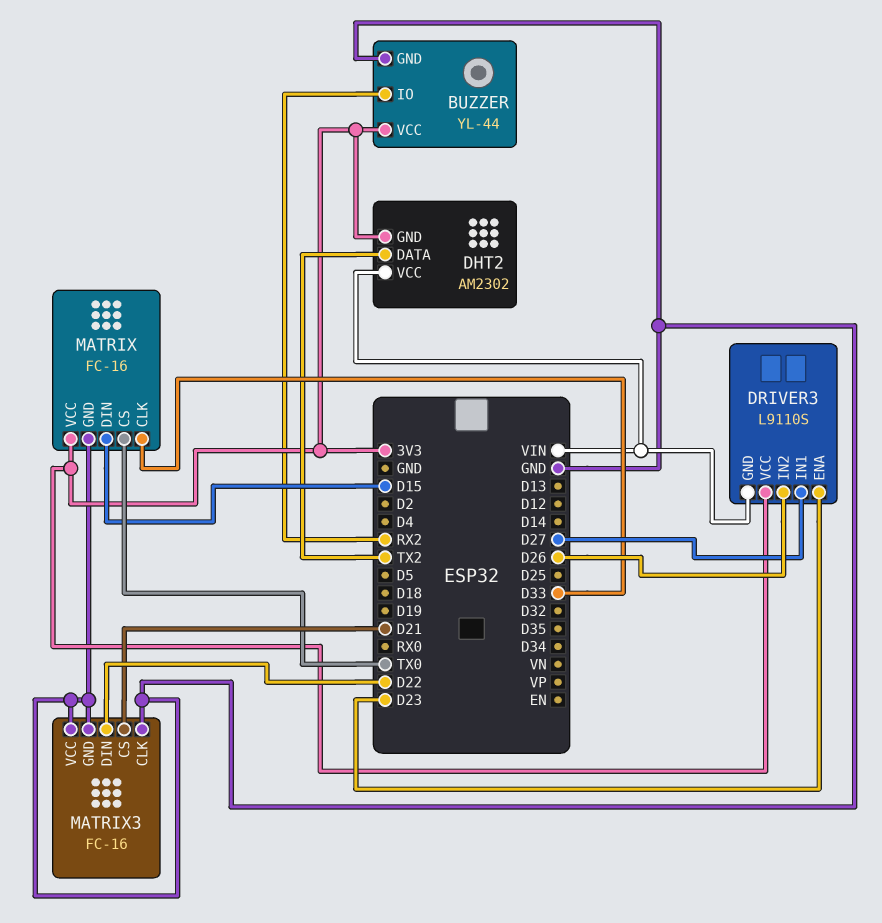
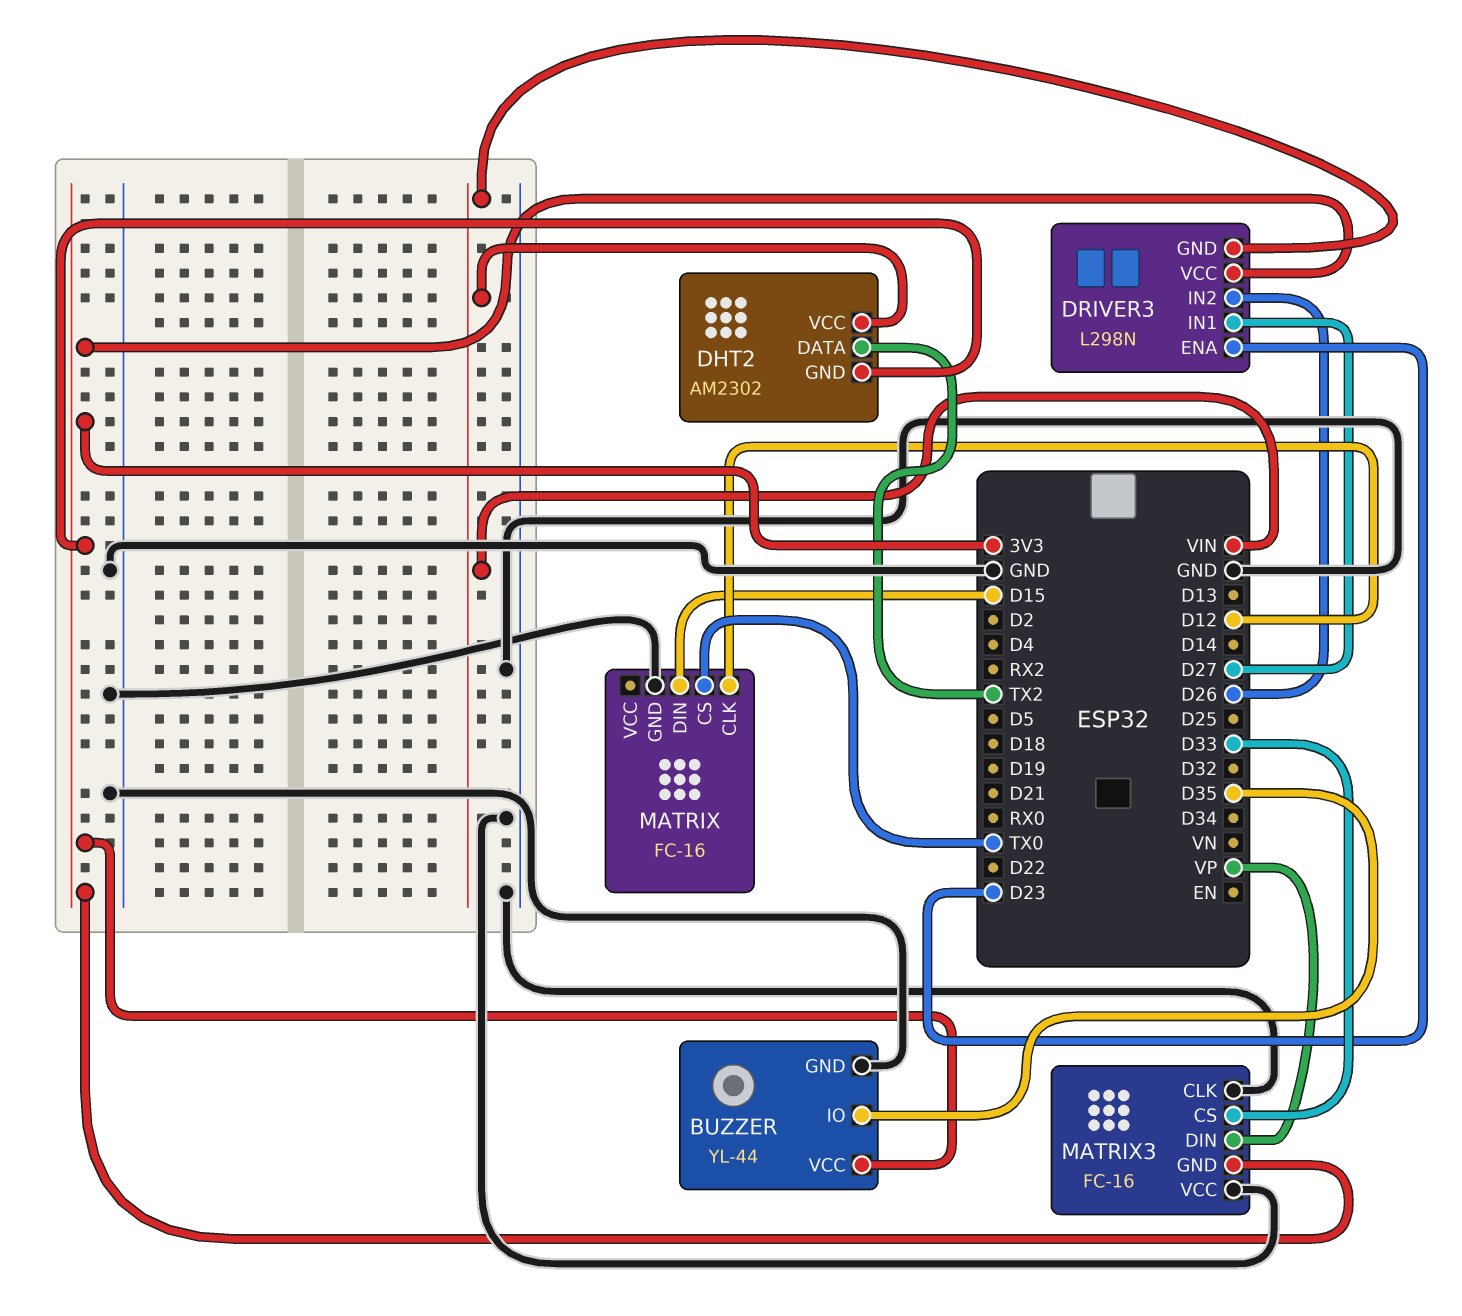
BUZZER pin IO: RX2 -> D35
DRIVER3: L9110S -> L298N
MATRIX pin CLK: D33 -> D12
MATRIX pin VCC: 3V3 -> none
MATRIX3 pin CS: D21 -> D33
MATRIX3 pin DIN: D22 -> VP
MATRIX3 pin GND: GND -> 3V3

